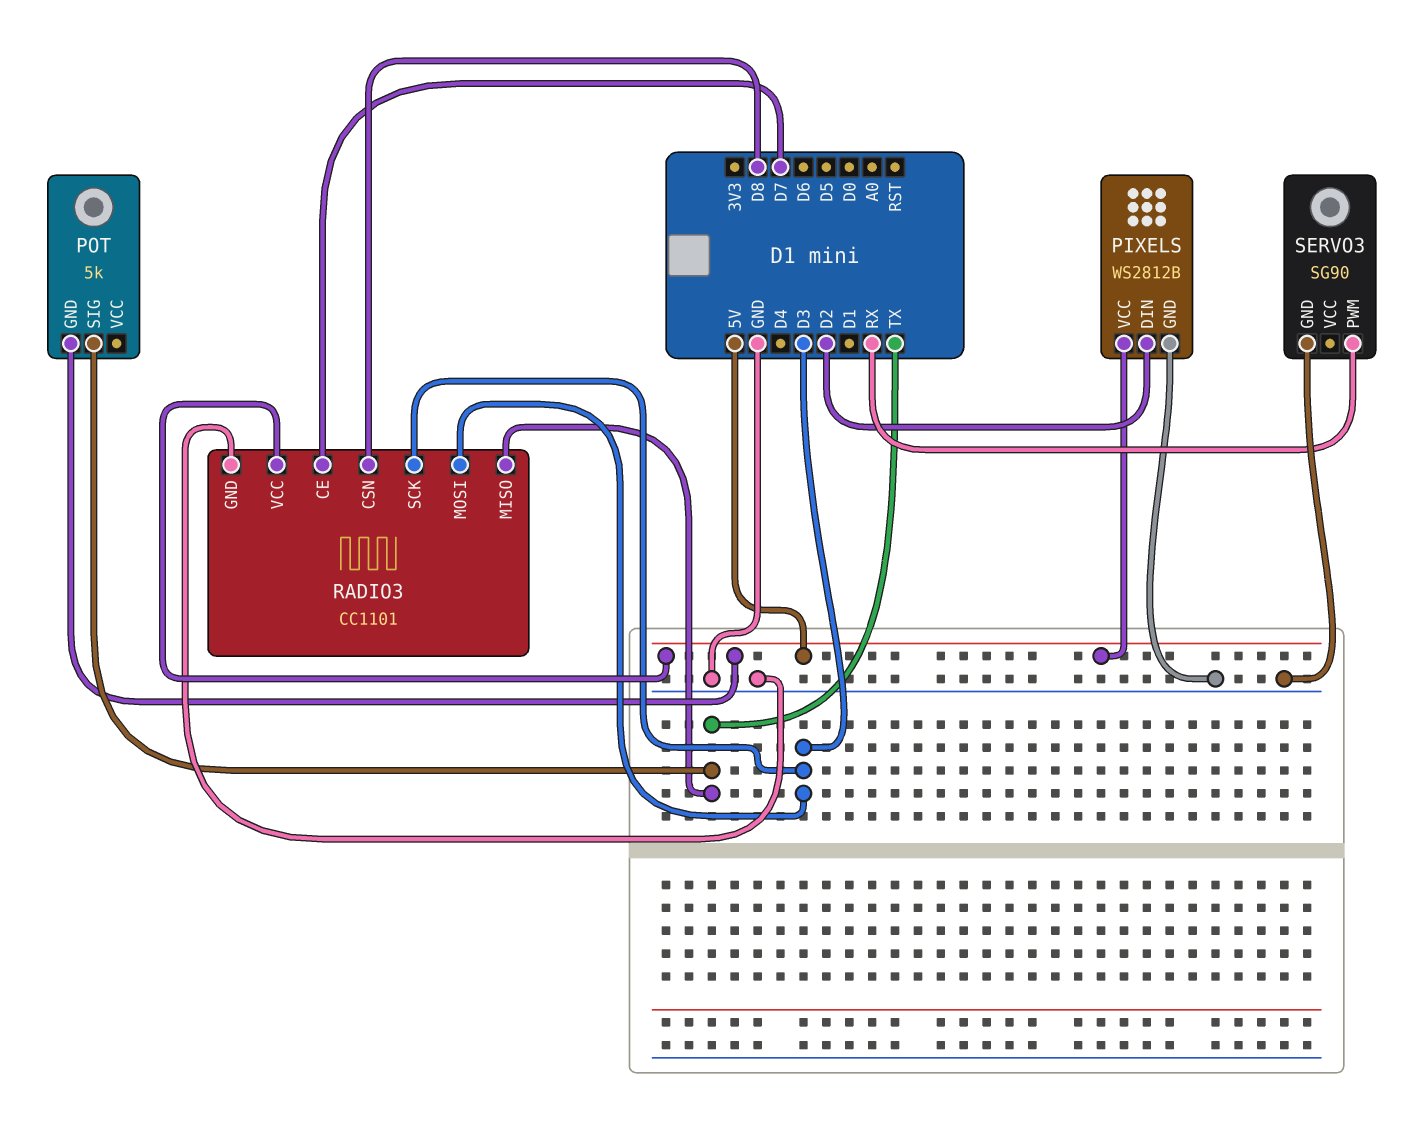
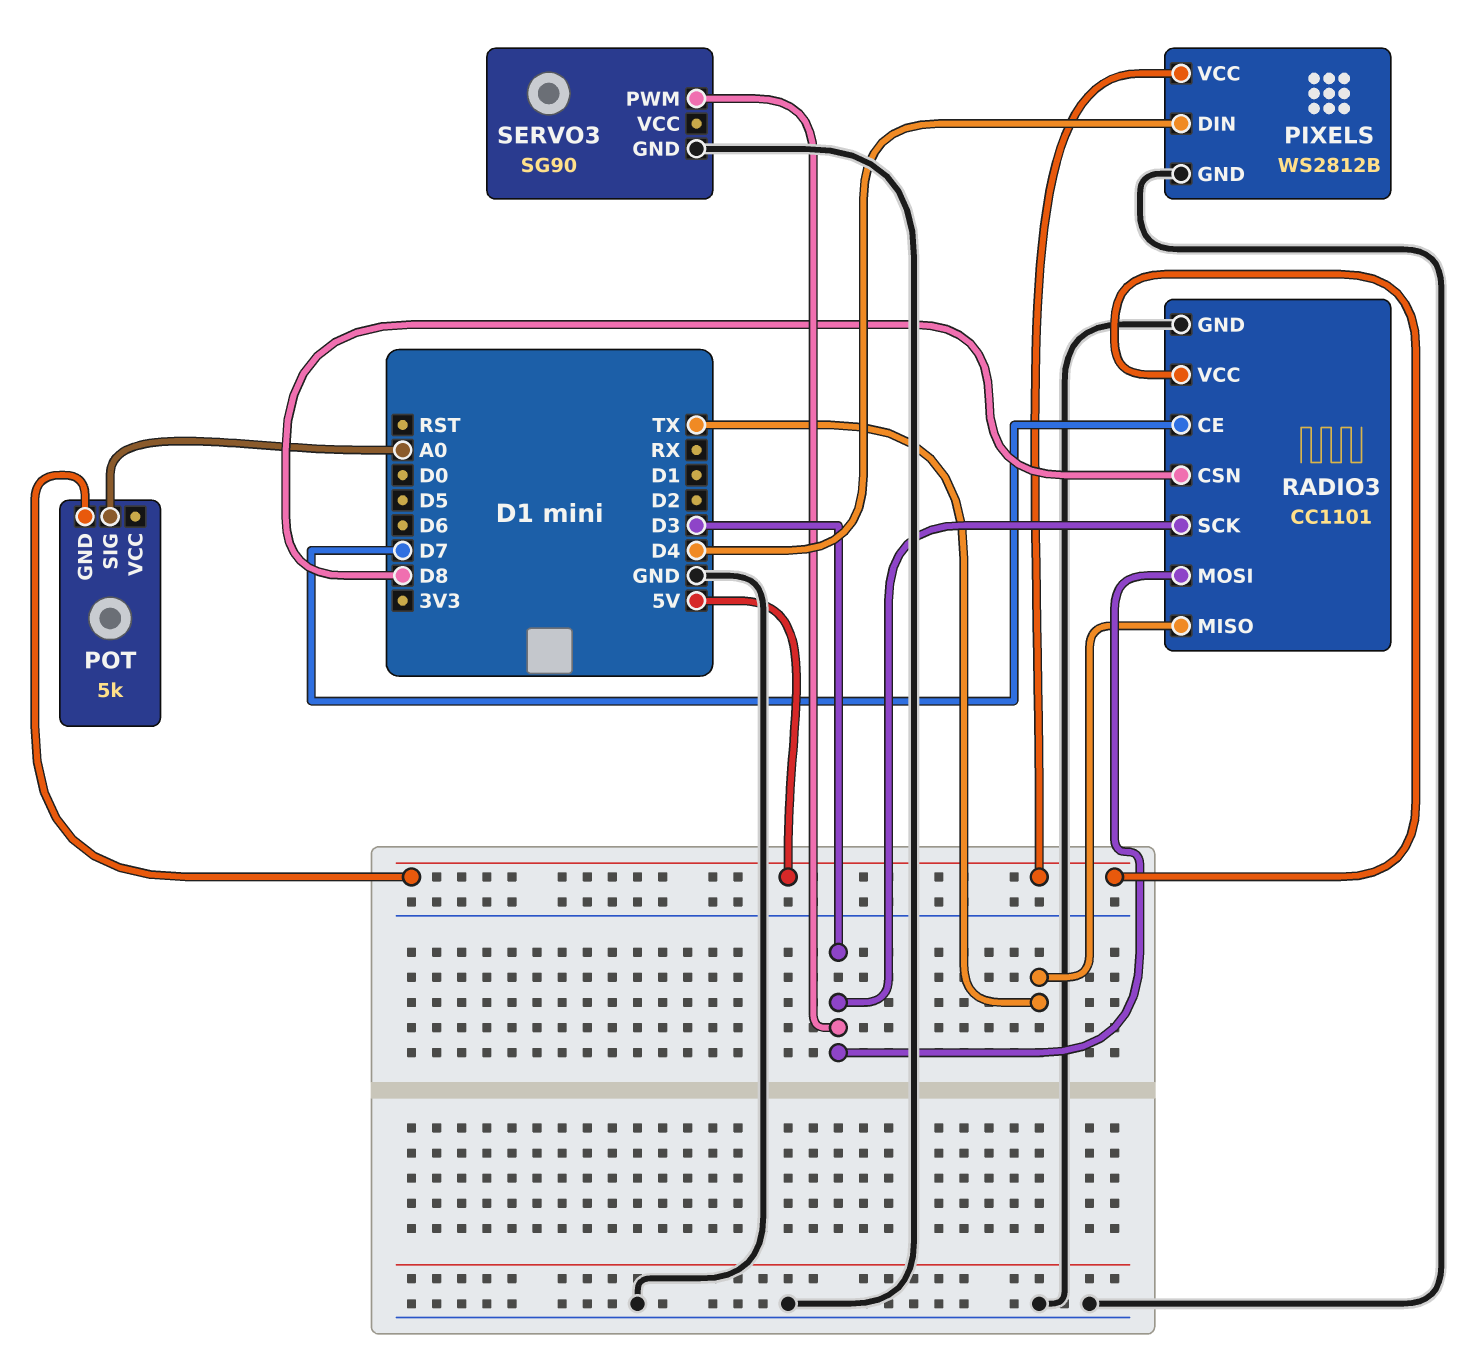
PIXELS pin DIN: D2 -> D4
POT pin SIG: TX -> A0
SERVO3 pin PWM: RX -> D3

